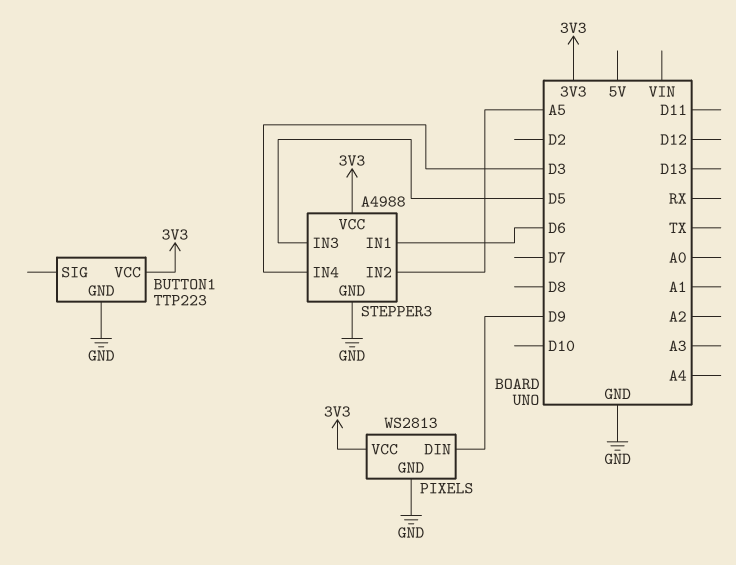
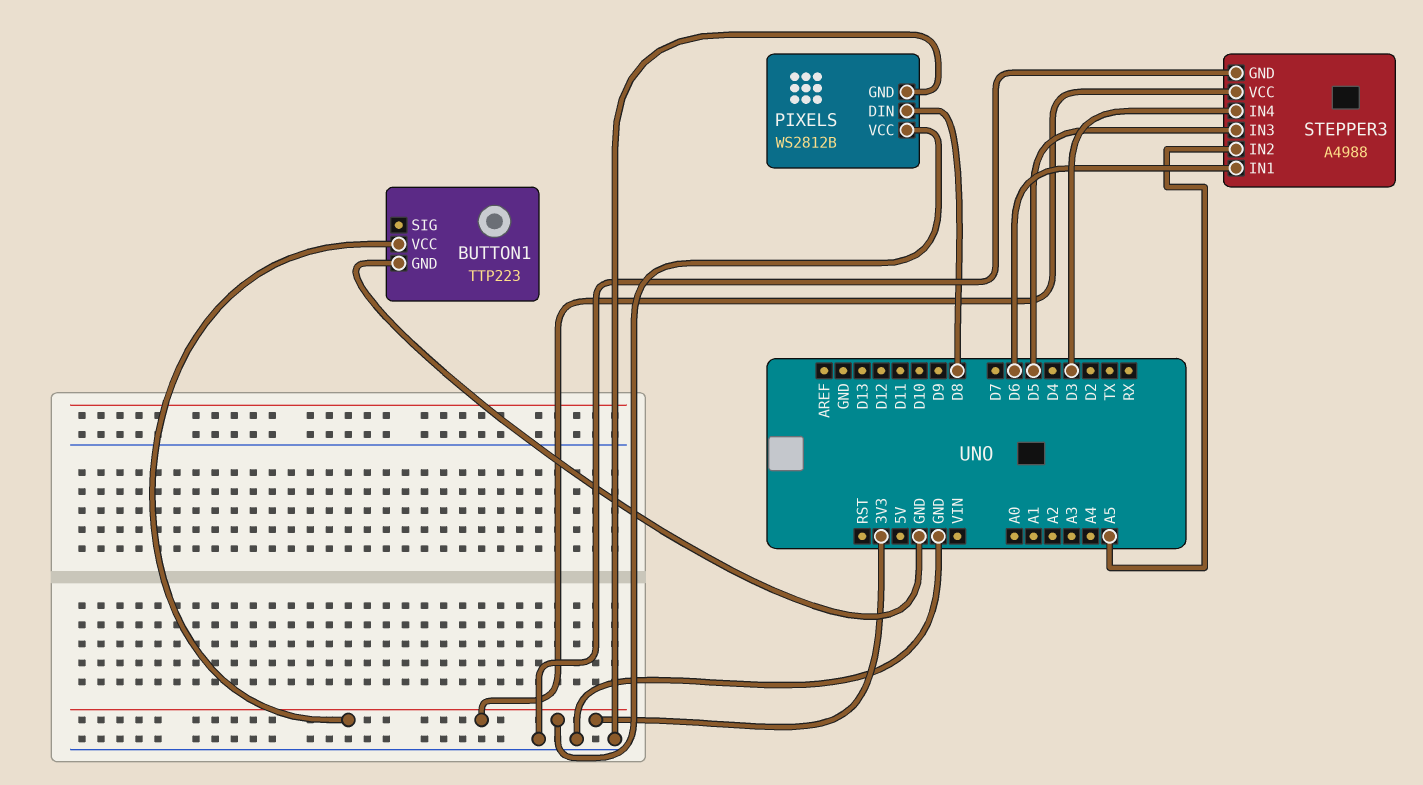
PIXELS: WS2813 -> WS2812B
PIXELS pin DIN: D9 -> D8

